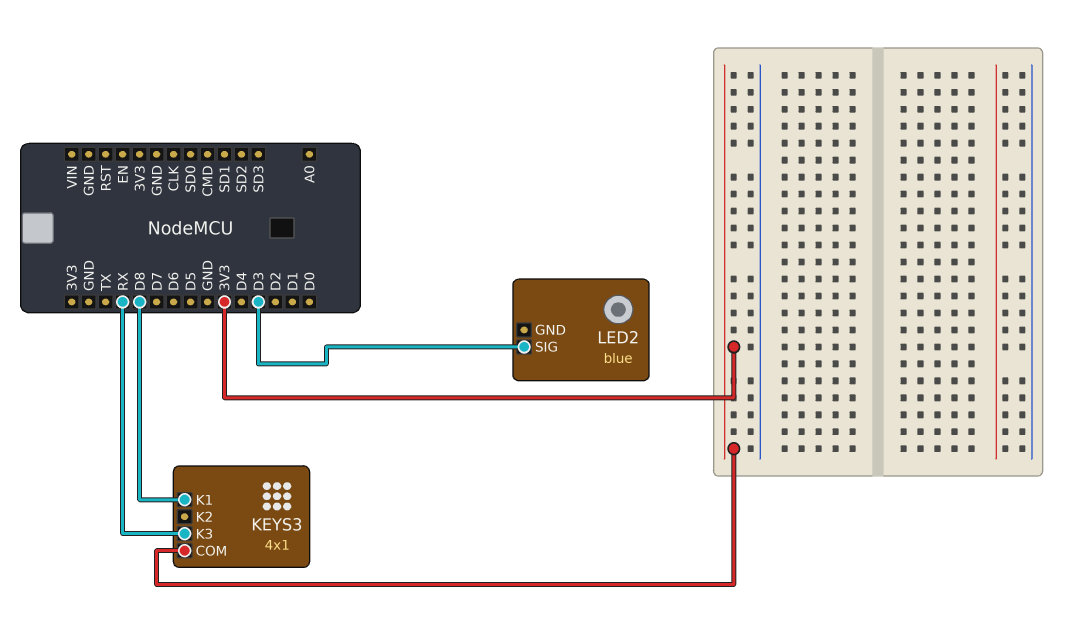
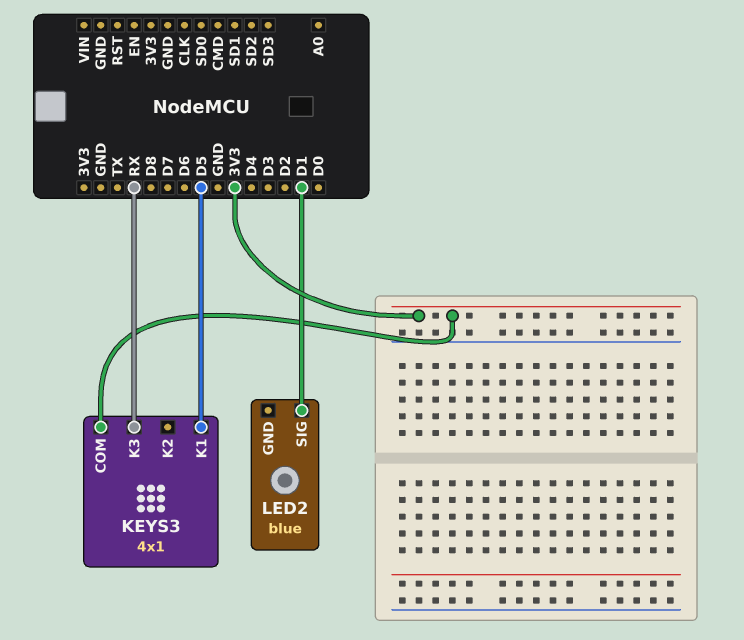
KEYS3 pin K1: D8 -> D5
LED2 pin SIG: D3 -> D1

